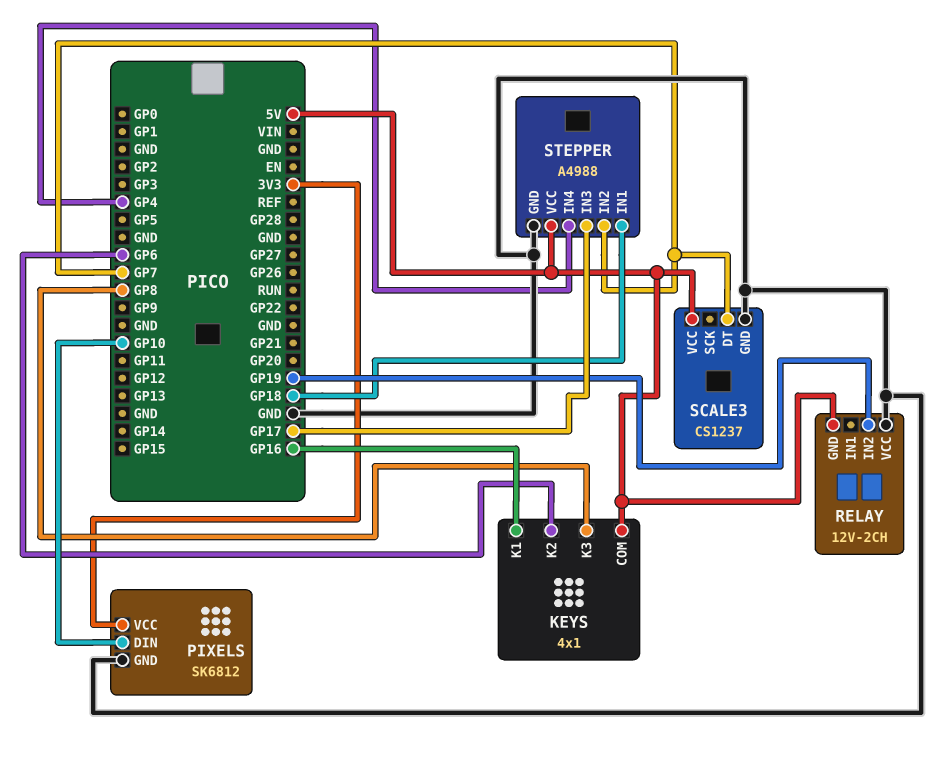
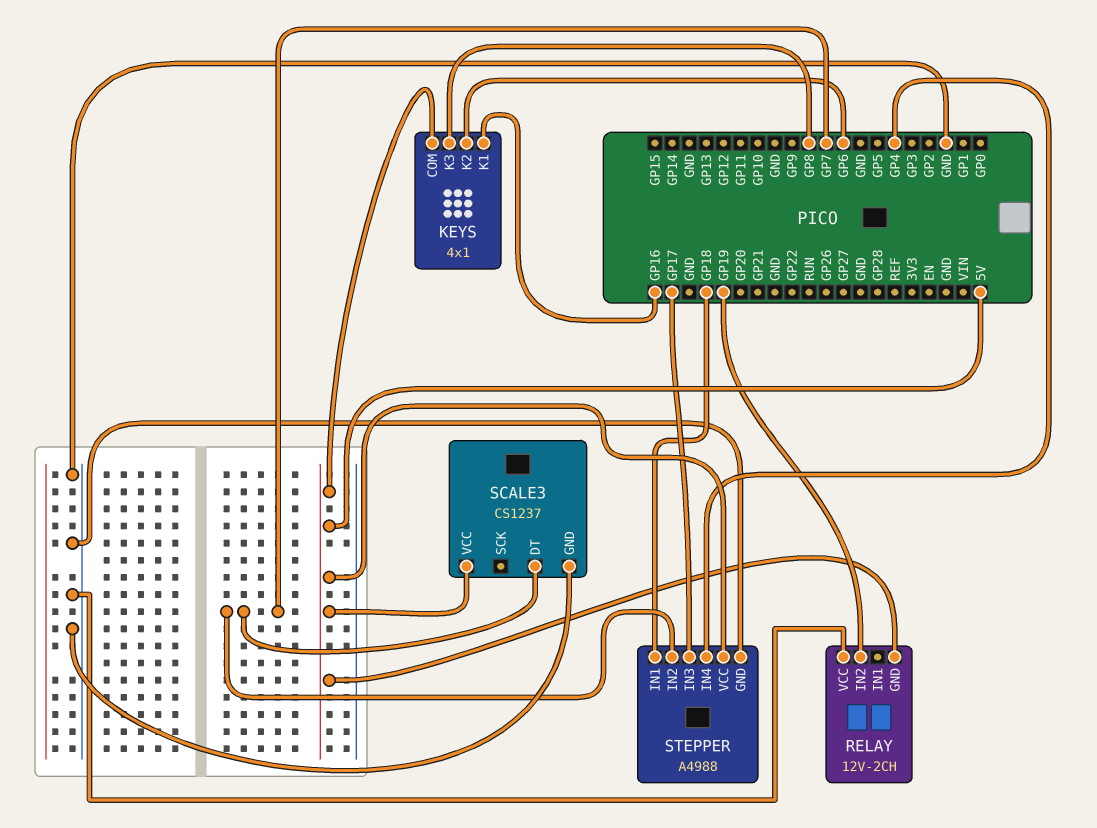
PIXELS: SK6812 -> none
PIXELS pin DIN: GP10 -> none
PIXELS pin GND: GND -> none
PIXELS pin VCC: 3V3 -> none

